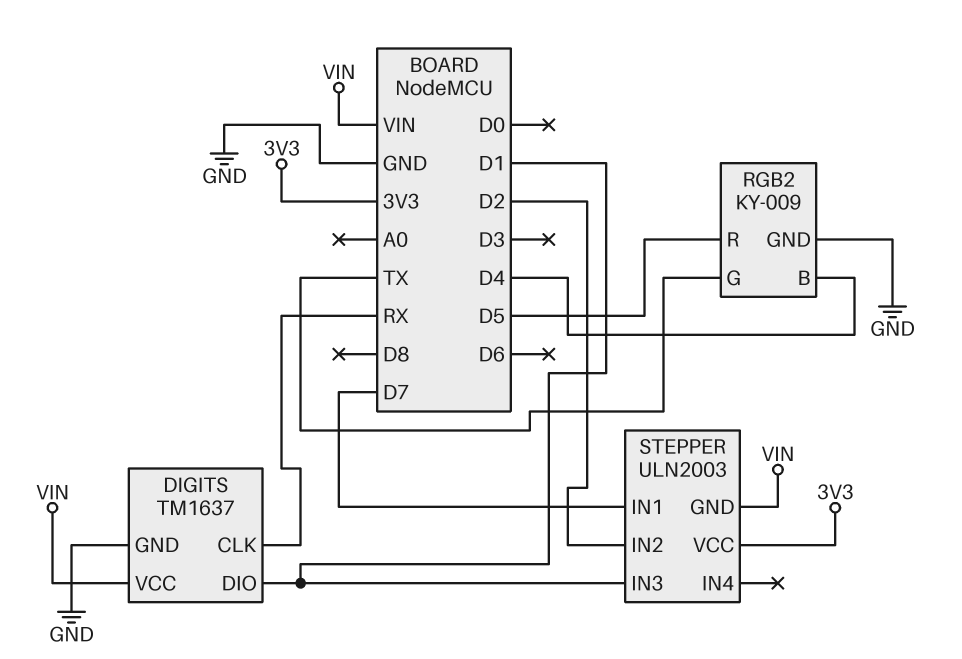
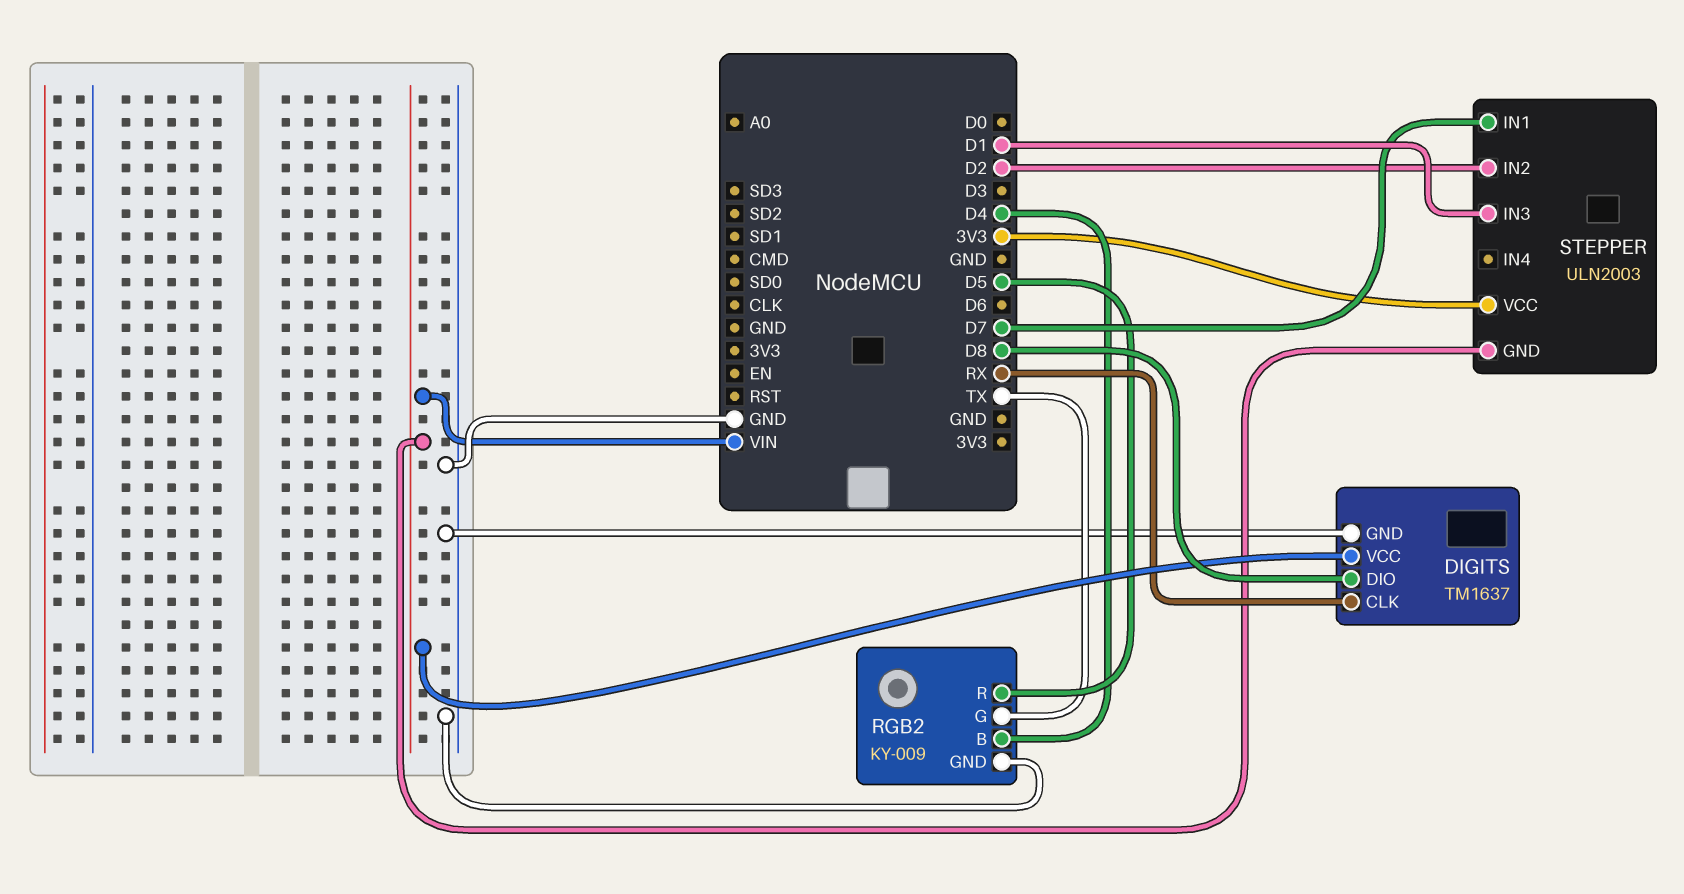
DIGITS pin DIO: D1 -> D8

